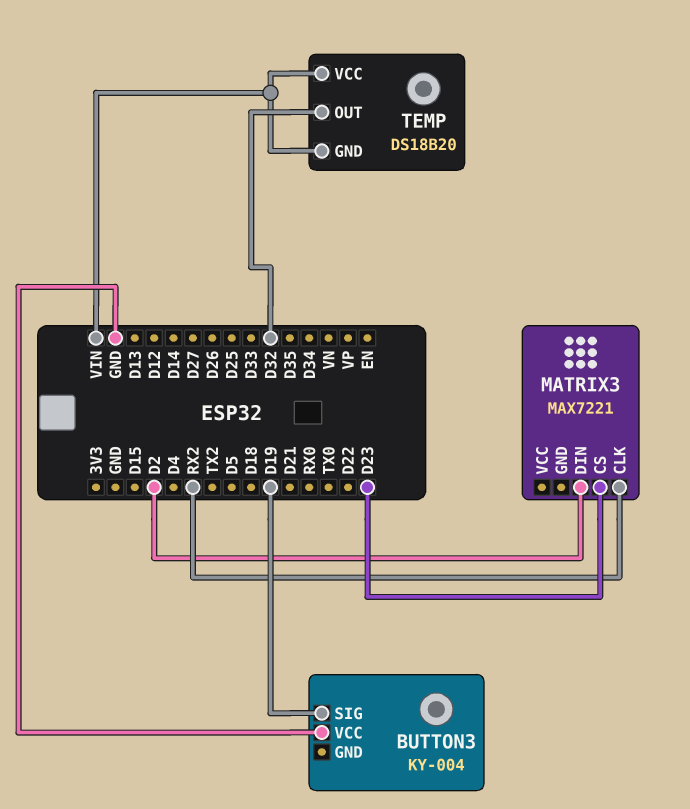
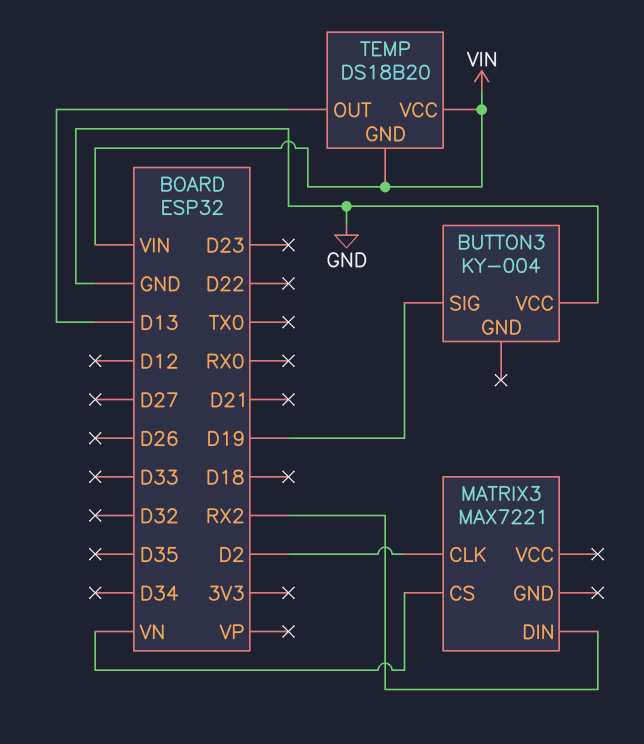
MATRIX3 pin CLK: RX2 -> D2
MATRIX3 pin CS: D23 -> VN
MATRIX3 pin DIN: D2 -> RX2
TEMP pin OUT: D32 -> D13

